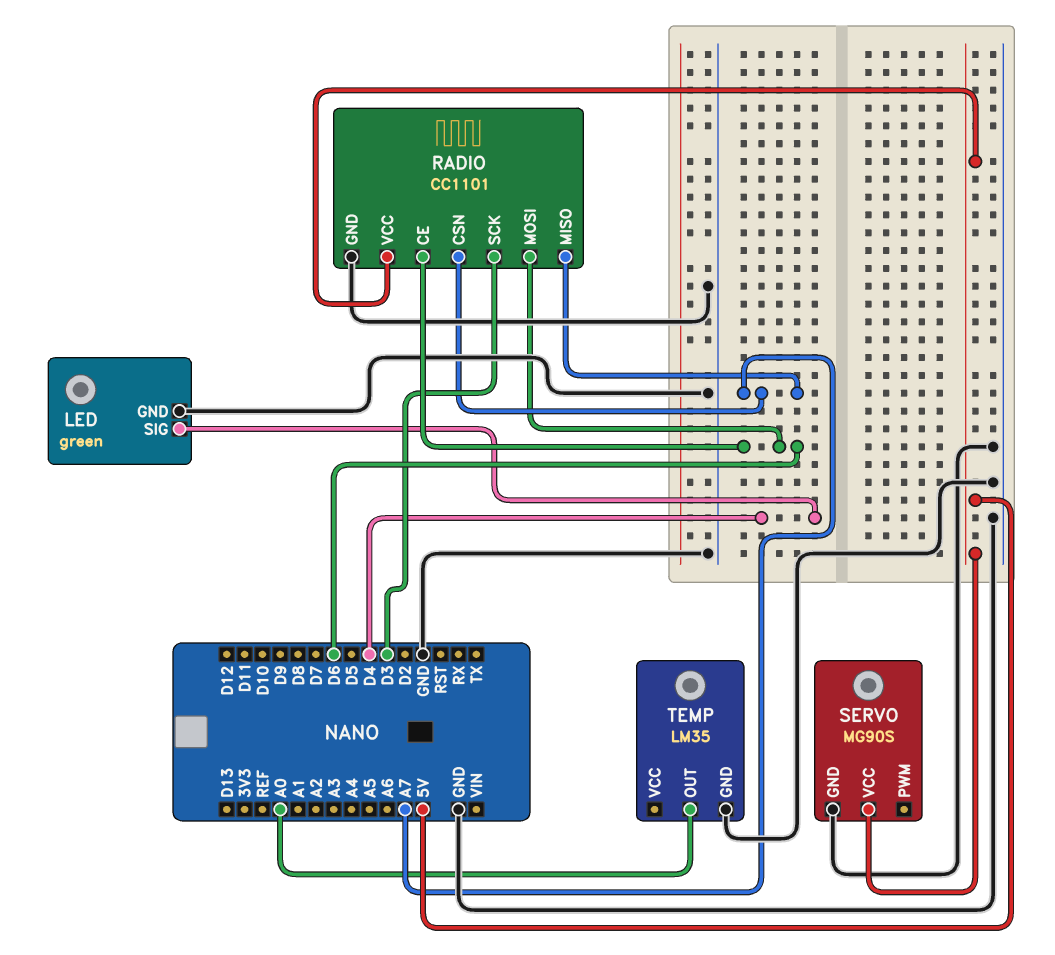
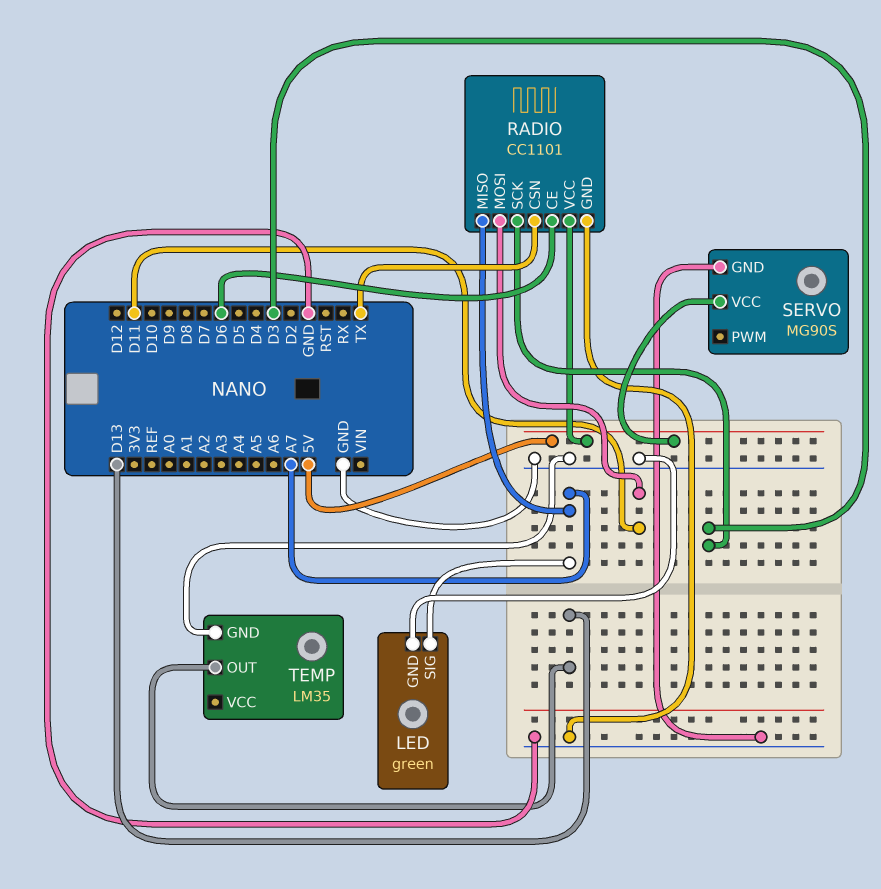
LED pin SIG: D4 -> A7
RADIO pin CSN: A7 -> TX
RADIO pin MOSI: D6 -> D11
TEMP pin OUT: A0 -> D13

